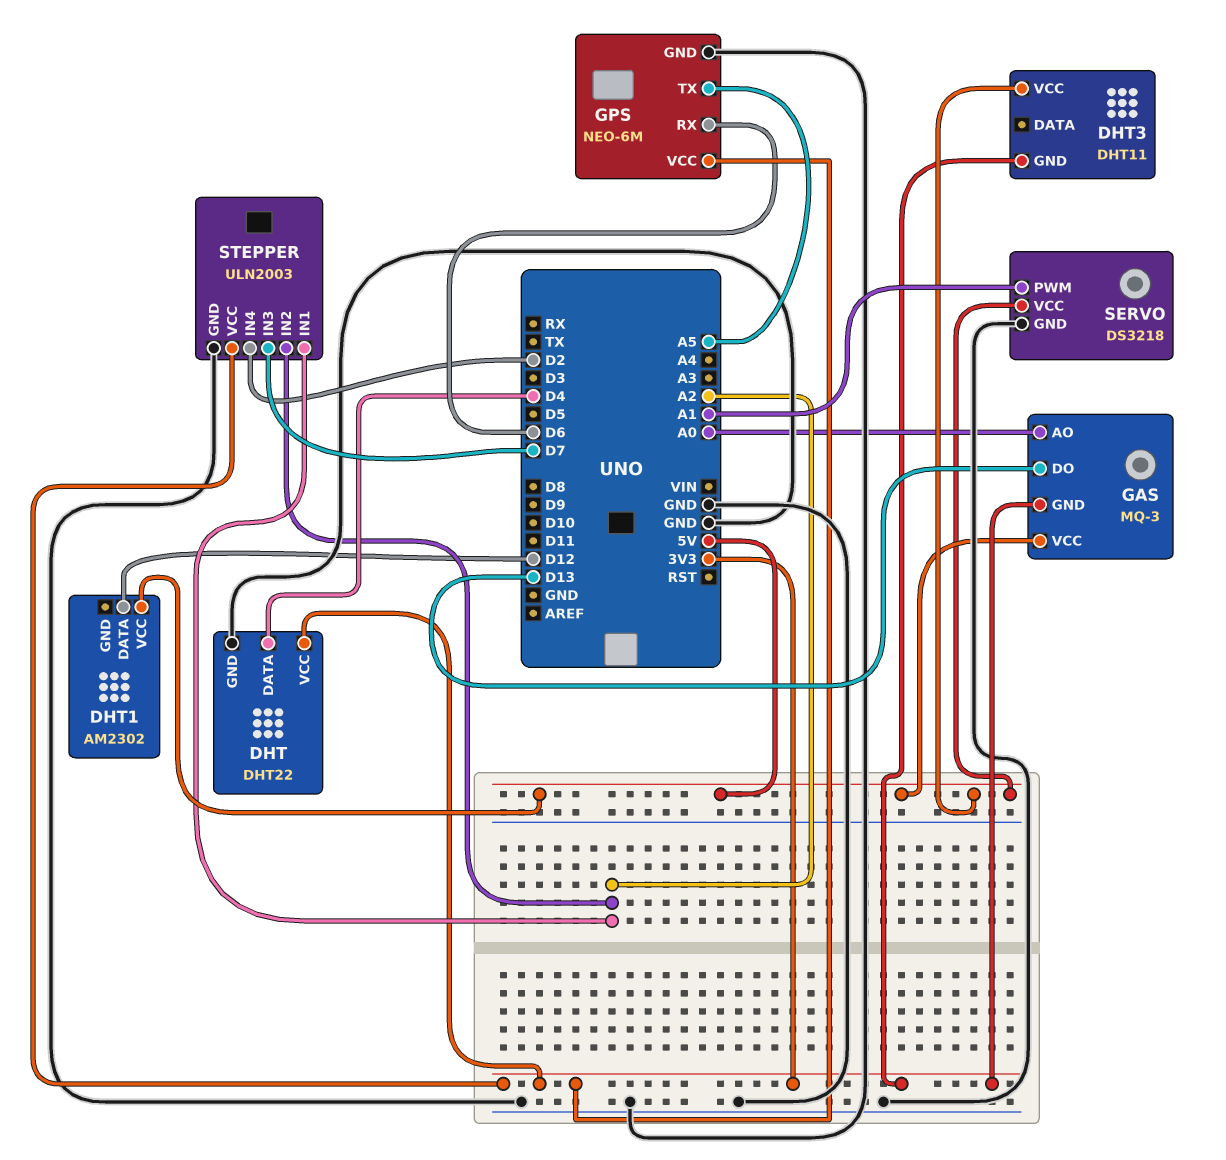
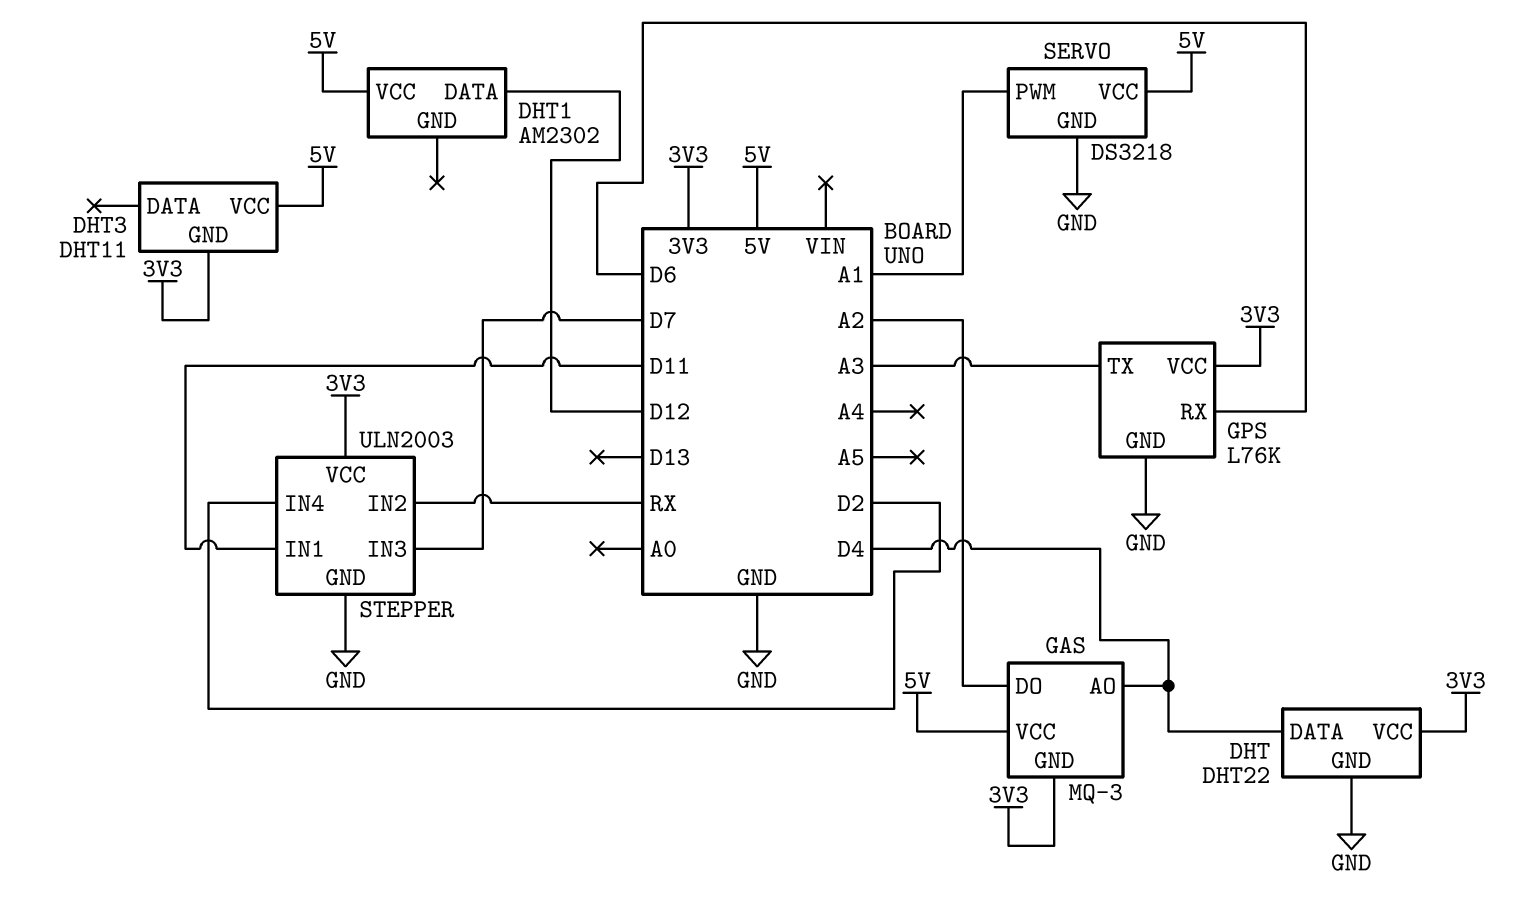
GAS pin AO: A0 -> D4
GAS pin DO: D13 -> A2
GPS: NEO-6M -> L76K
GPS pin TX: A5 -> A3
STEPPER pin IN1: A2 -> D11
STEPPER pin IN2: A2 -> RX

